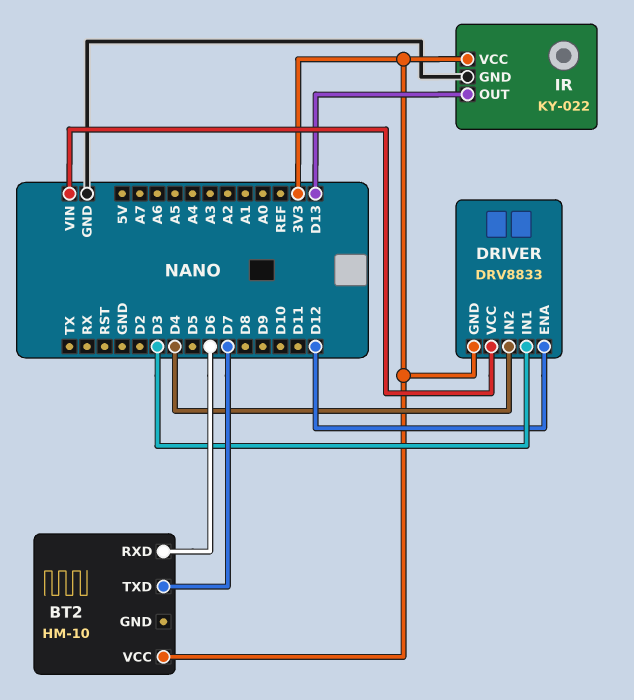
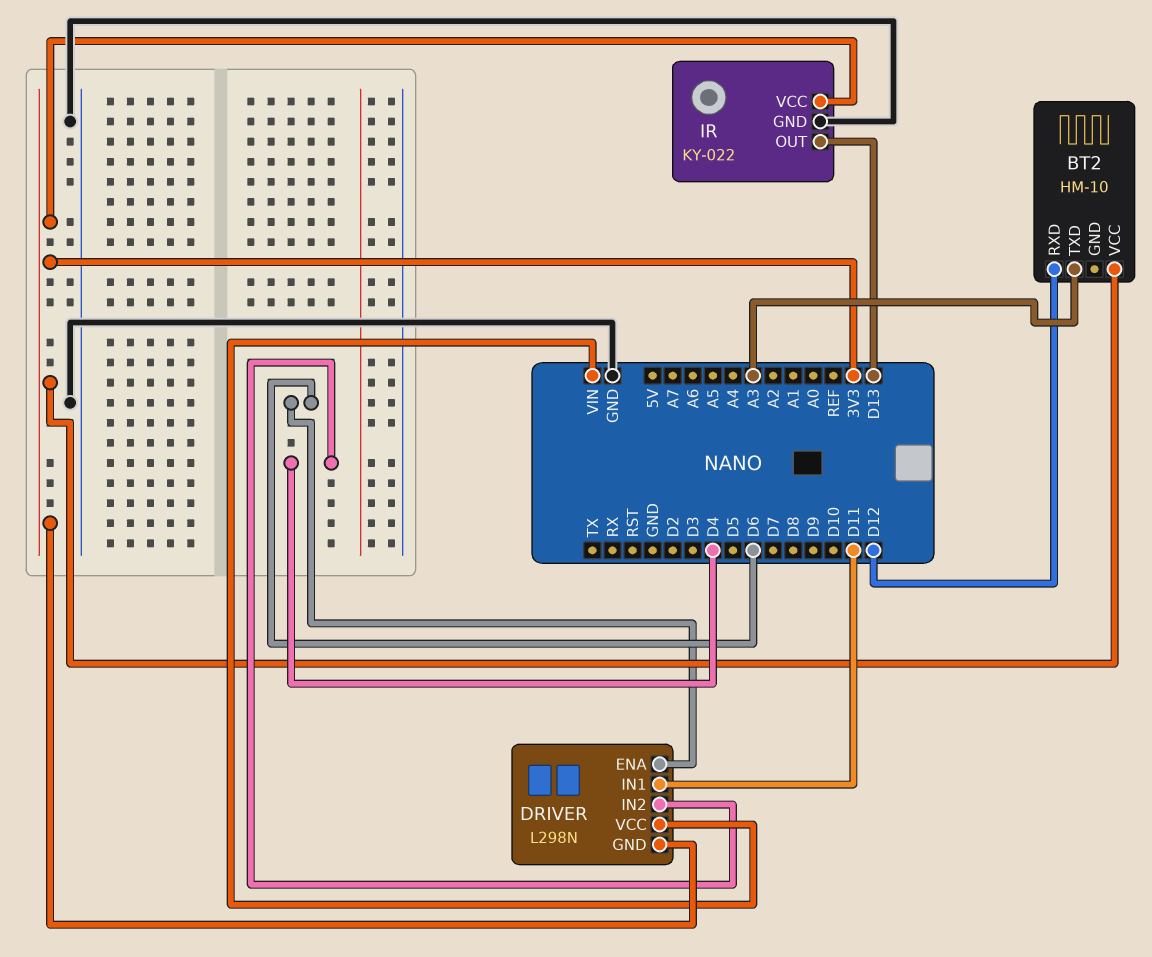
BT2 pin RXD: D6 -> D12
BT2 pin TXD: D7 -> A3
DRIVER: DRV8833 -> L298N
DRIVER pin ENA: D12 -> D6
DRIVER pin IN1: D3 -> D11

